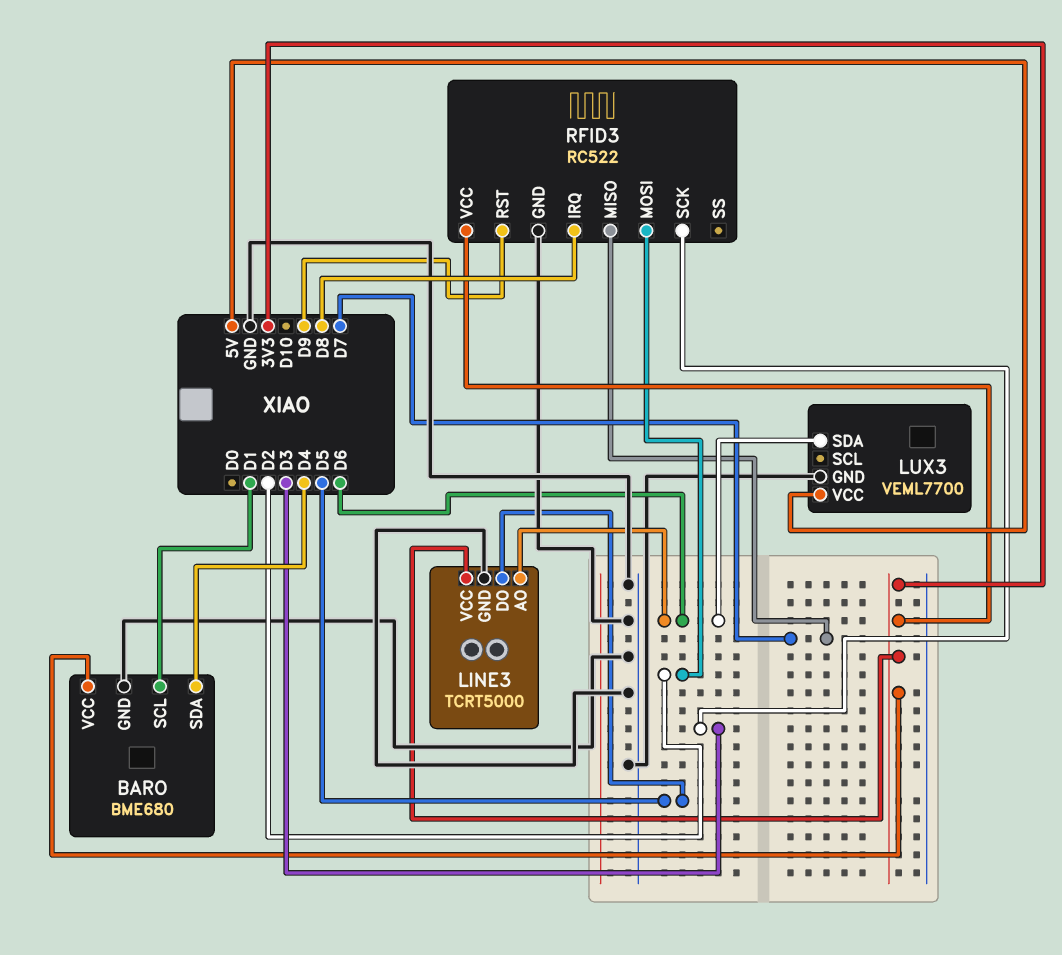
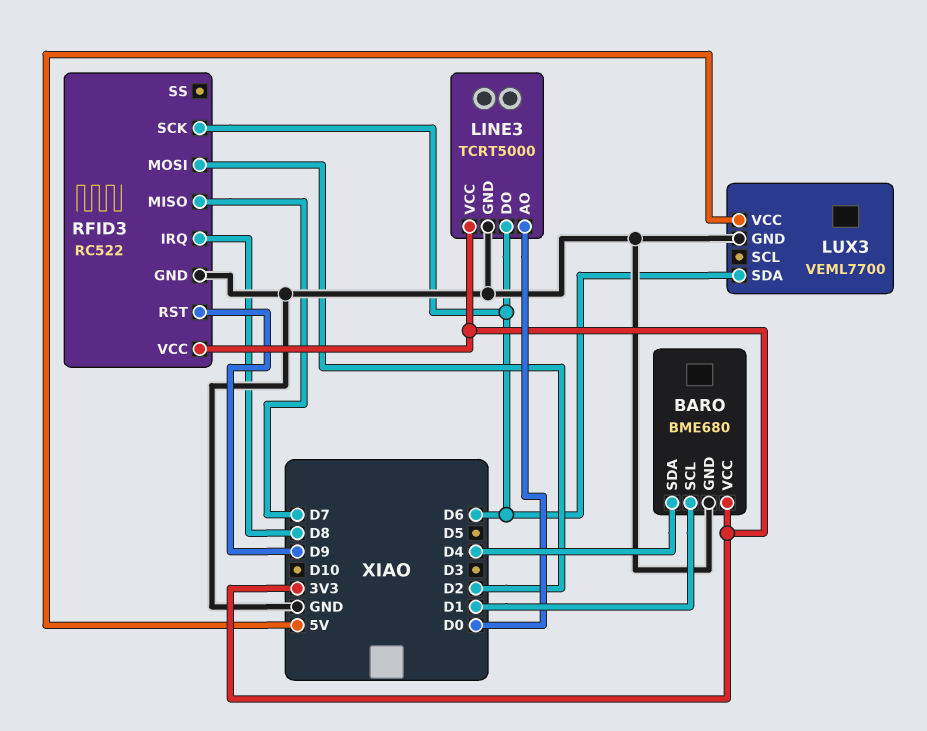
LINE3 pin AO: D6 -> D0
LINE3 pin DO: D5 -> D6
RFID3 pin SCK: D3 -> D6

